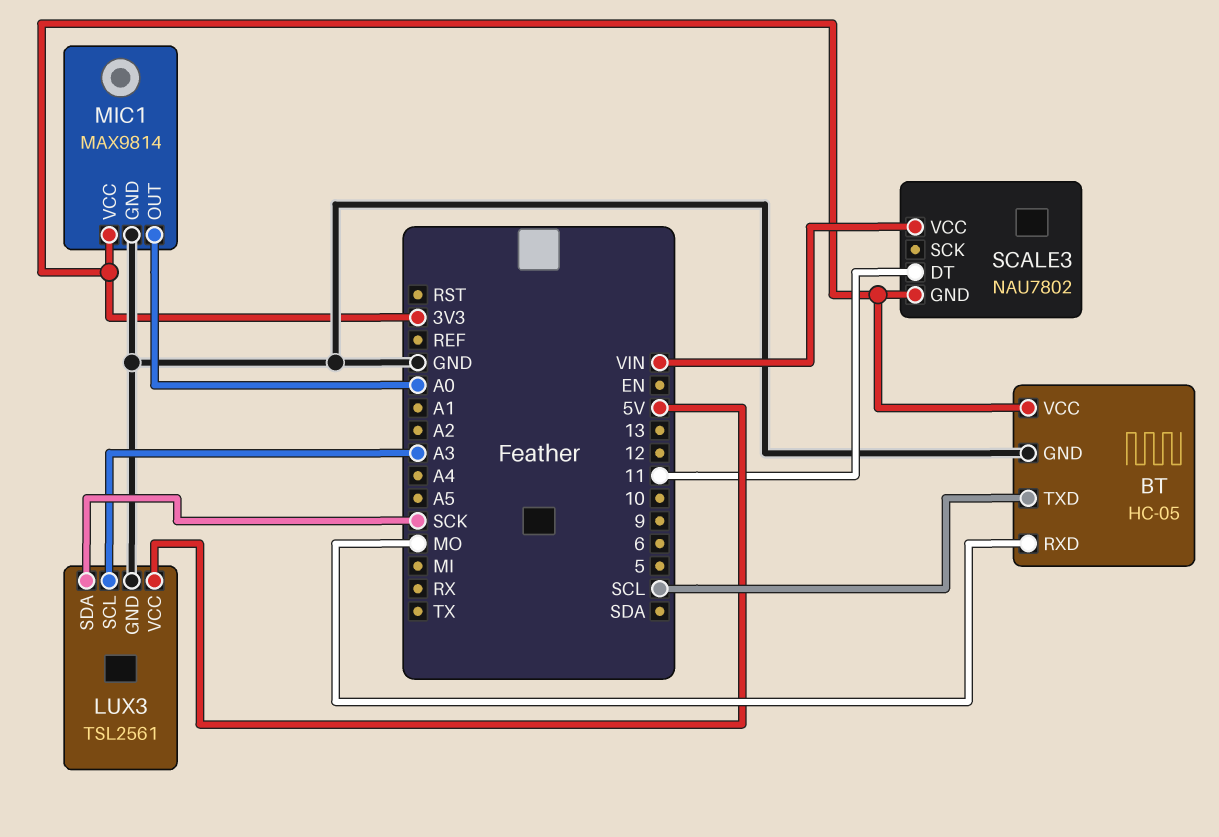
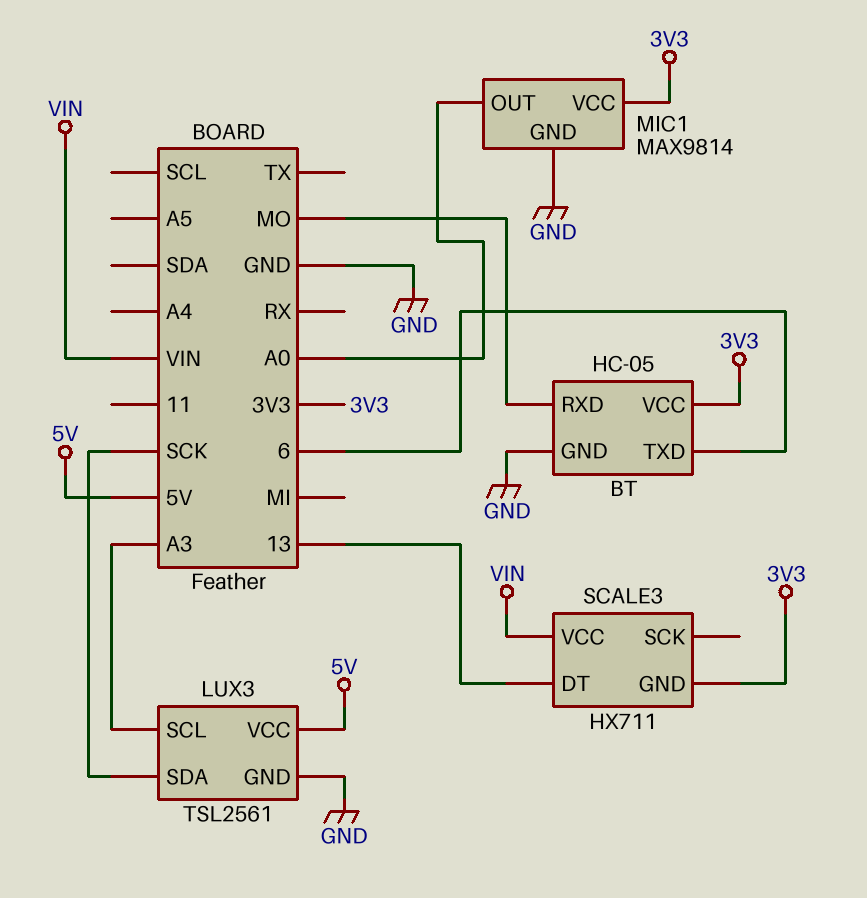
BT pin TXD: SCL -> 6
SCALE3: NAU7802 -> HX711
SCALE3 pin DT: 11 -> 13

